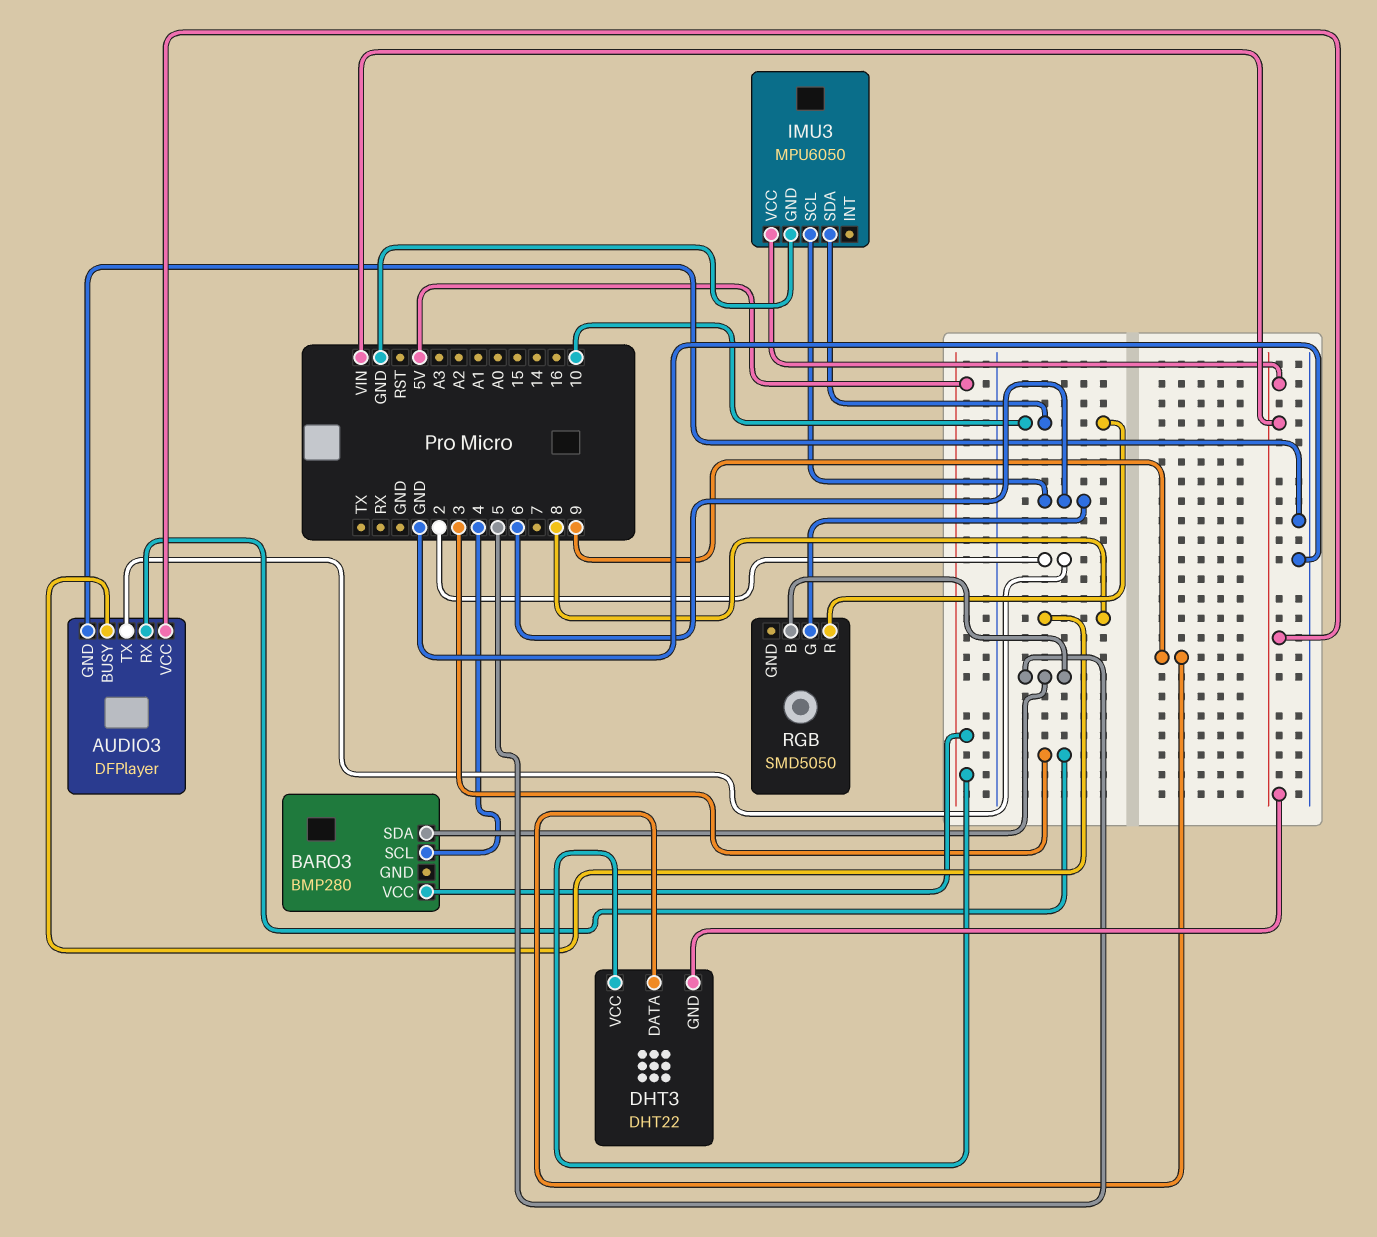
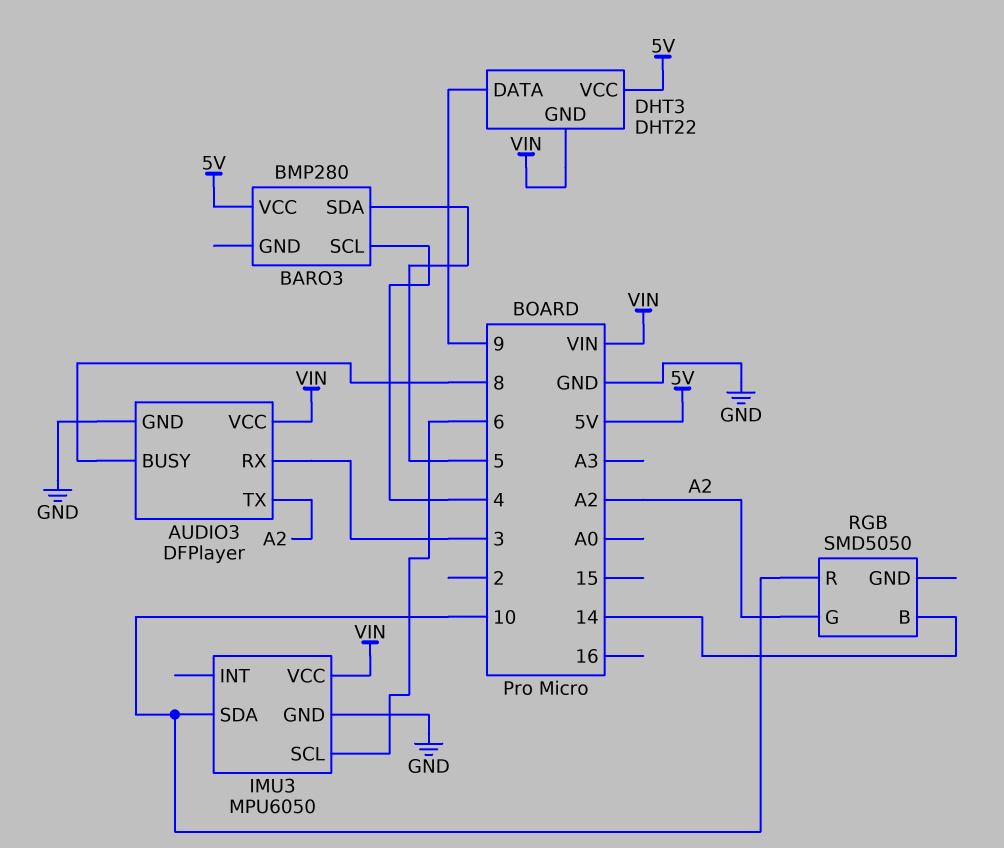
AUDIO3 pin TX: 2 -> A2
RGB pin B: 5 -> 14
RGB pin G: 6 -> A2

